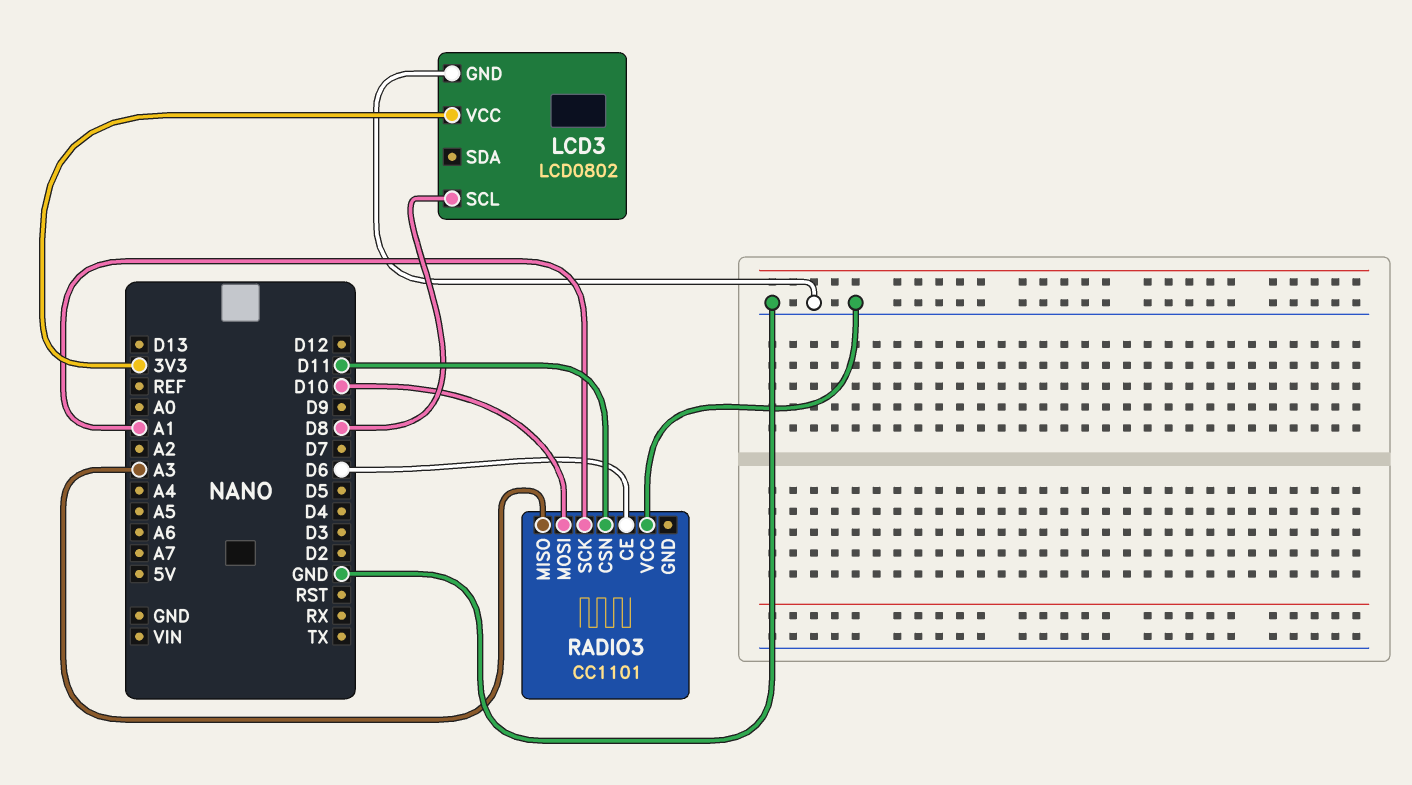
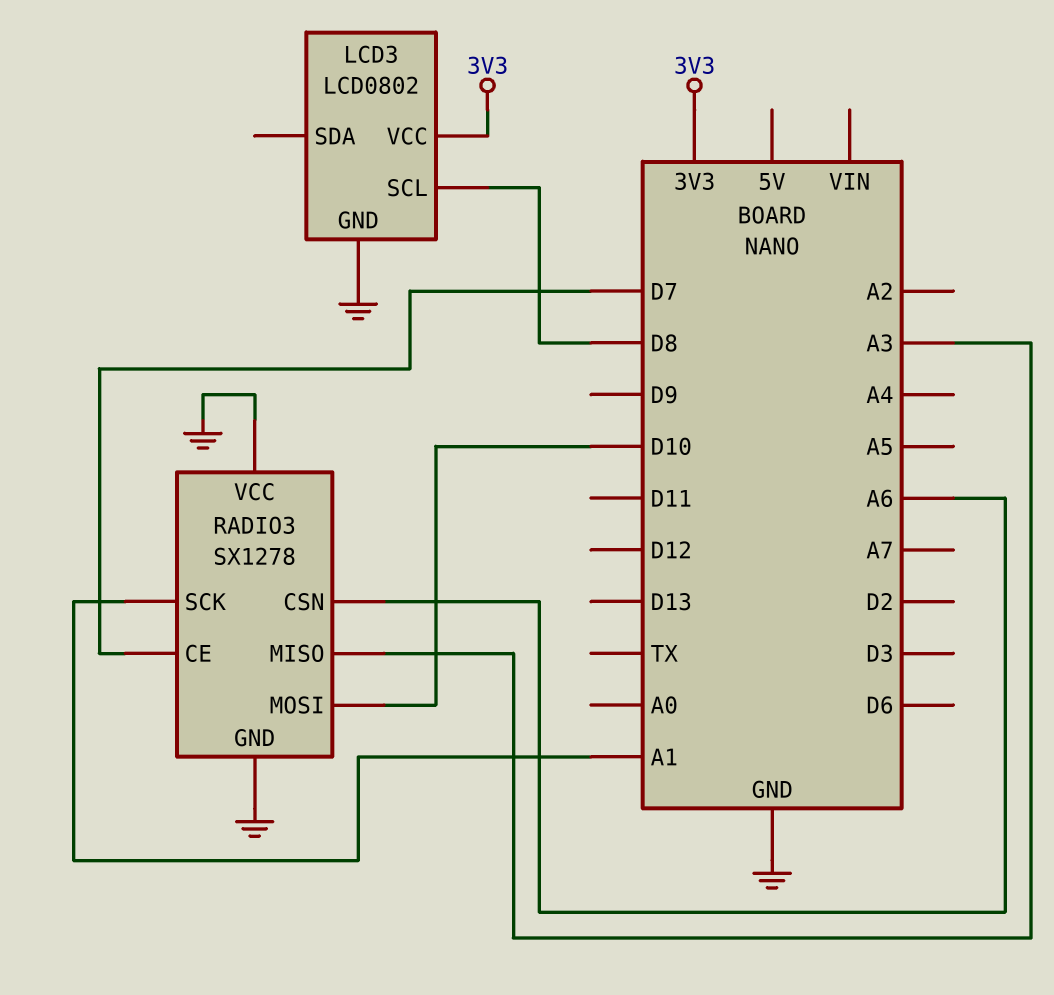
RADIO3: CC1101 -> SX1278
RADIO3 pin CE: D6 -> D7
RADIO3 pin CSN: D11 -> A6
RADIO3 pin GND: none -> GND

